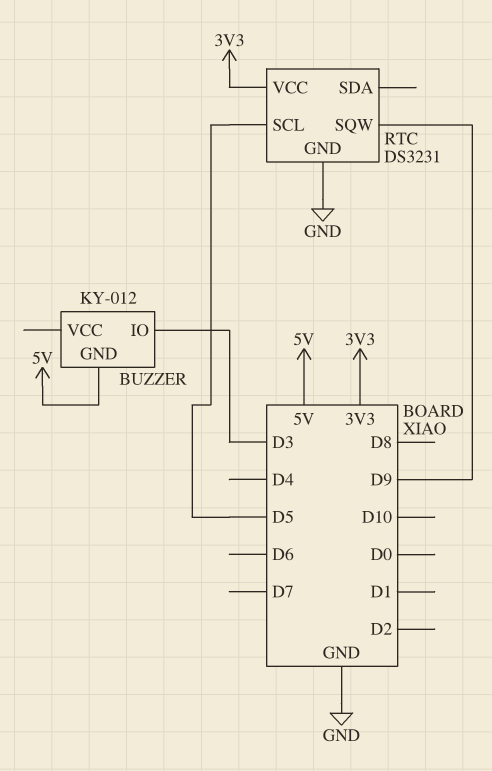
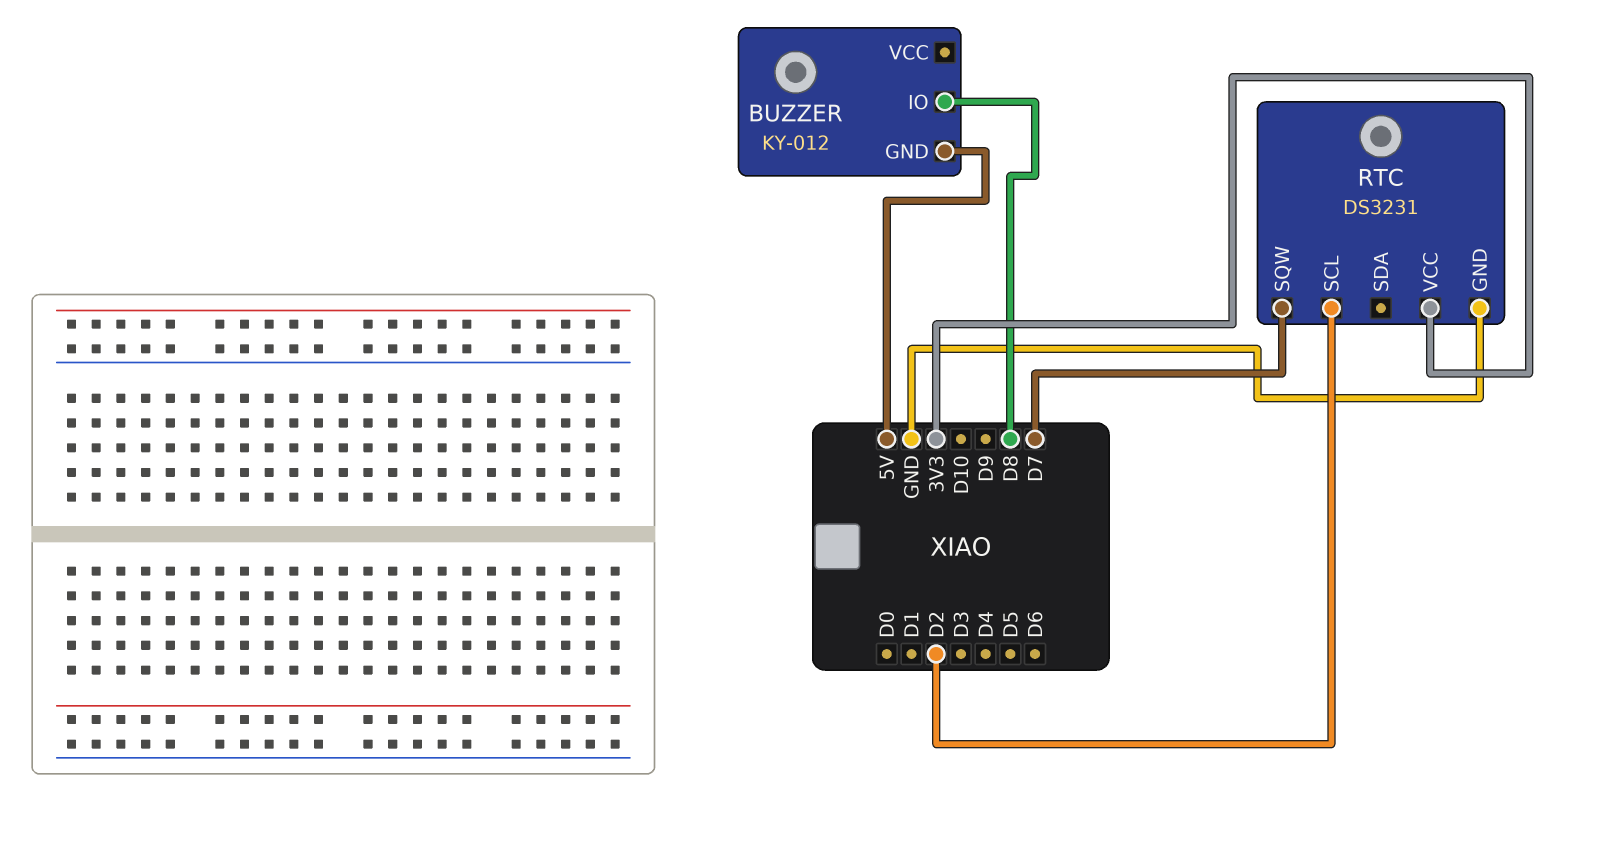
BUZZER pin IO: D3 -> D8
RTC pin SCL: D5 -> D2
RTC pin SQW: D9 -> D7

